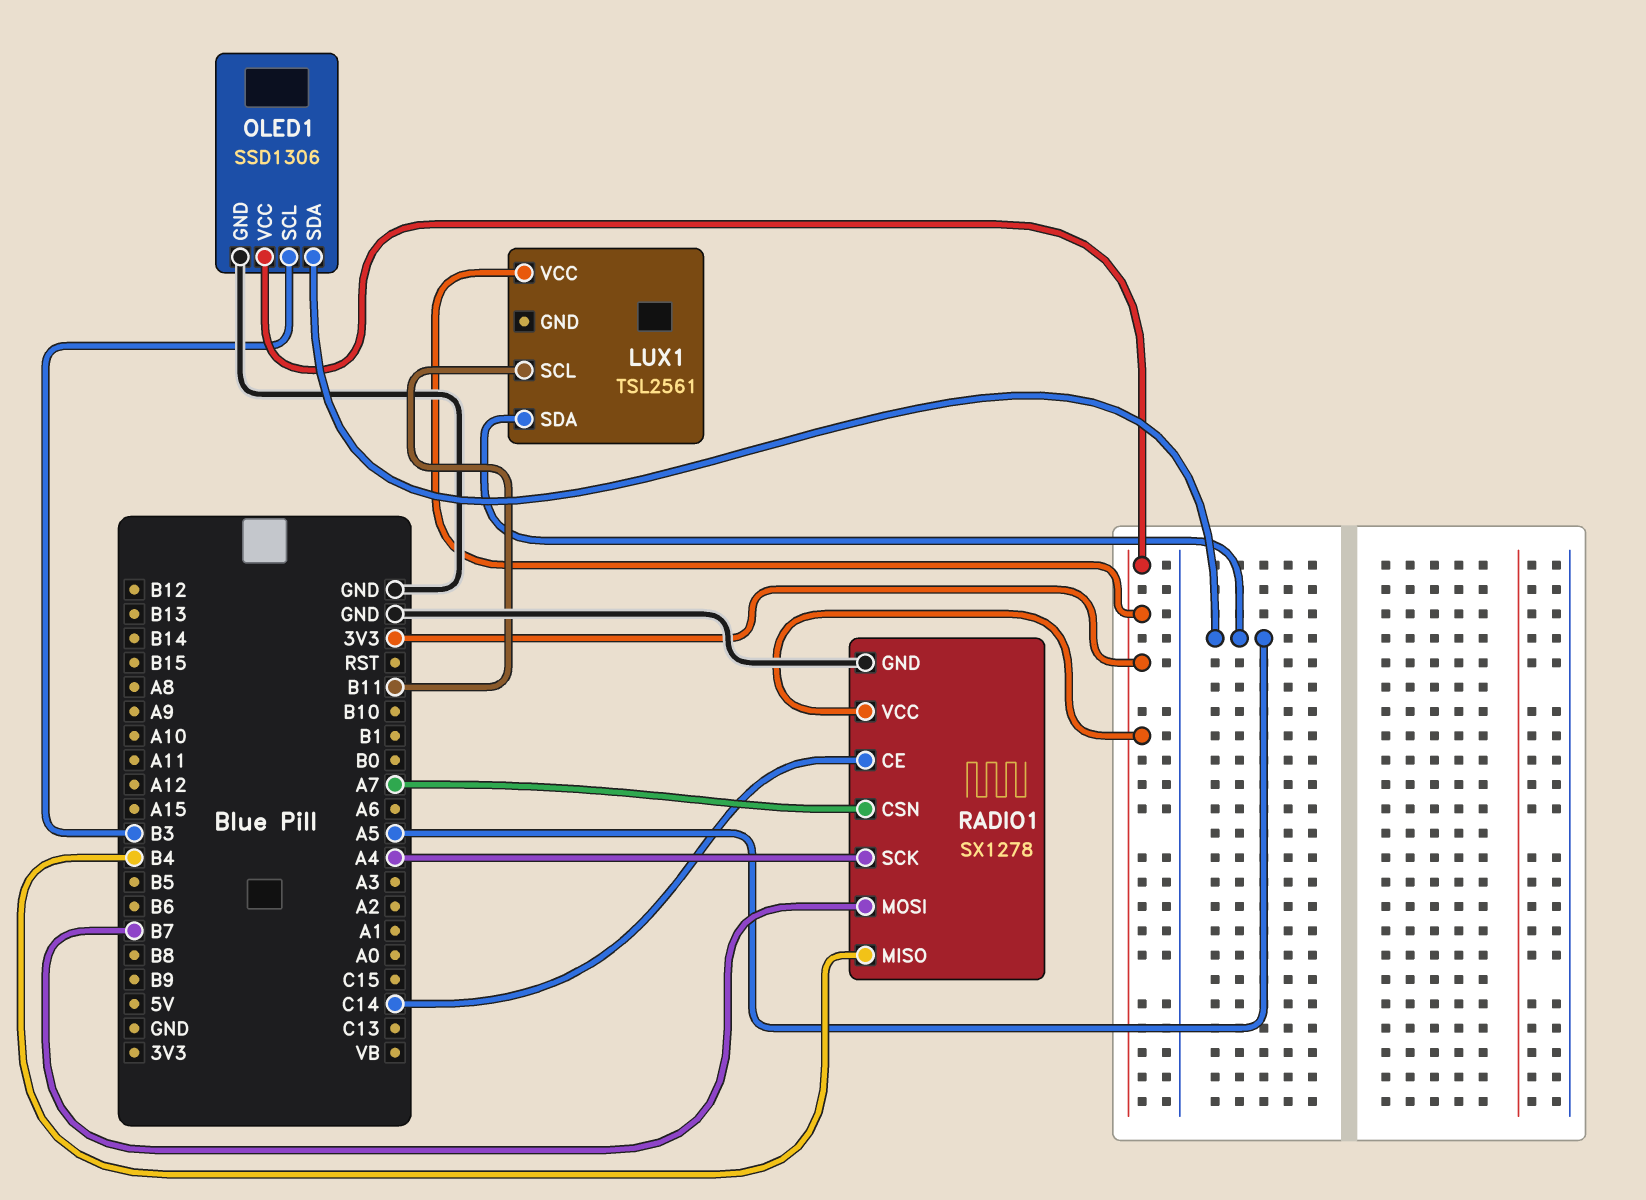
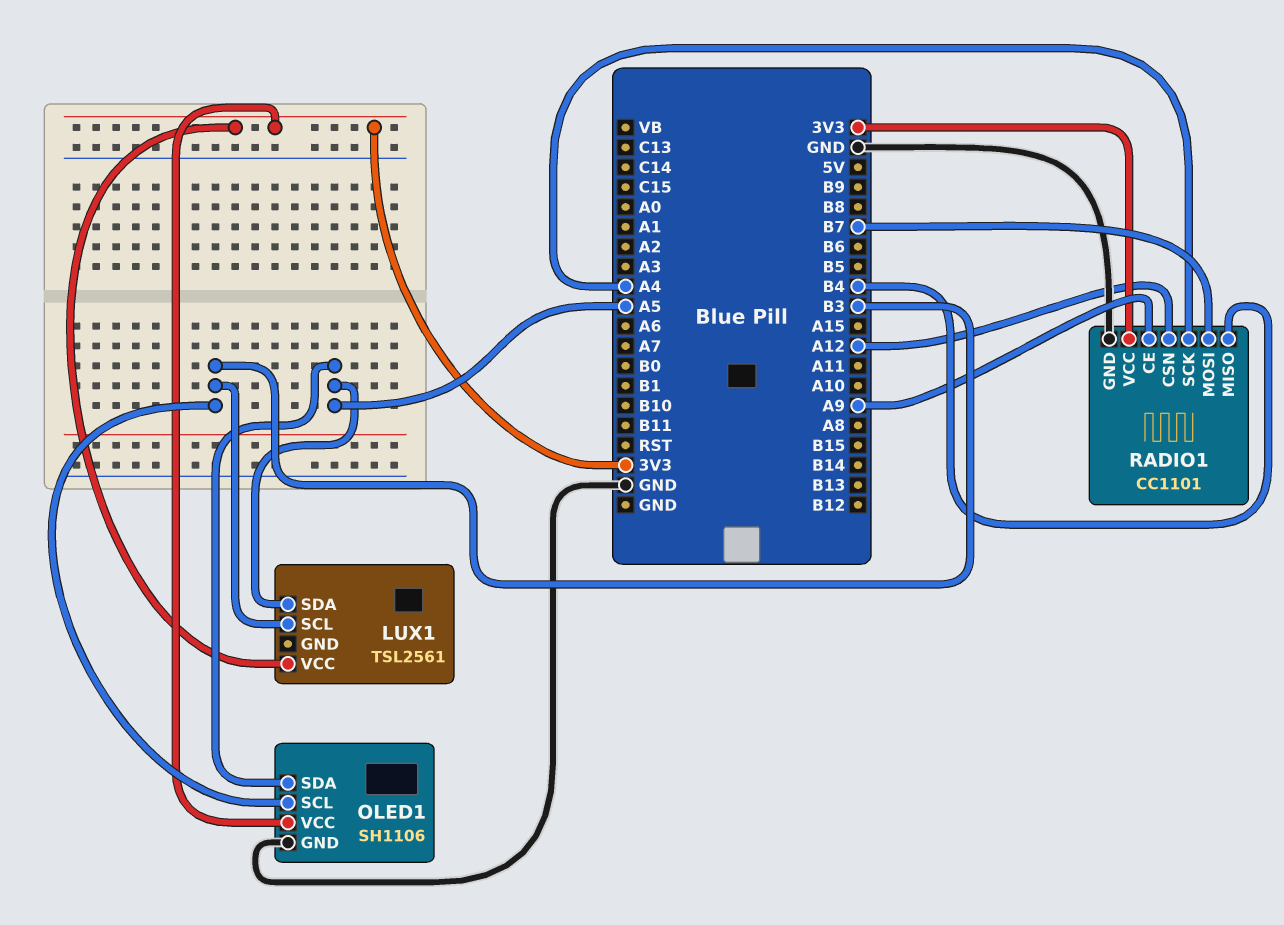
LUX1 pin SCL: B11 -> B3
OLED1: SSD1306 -> SH1106
RADIO1: SX1278 -> CC1101
RADIO1 pin CE: C14 -> A9
RADIO1 pin CSN: A7 -> A12

